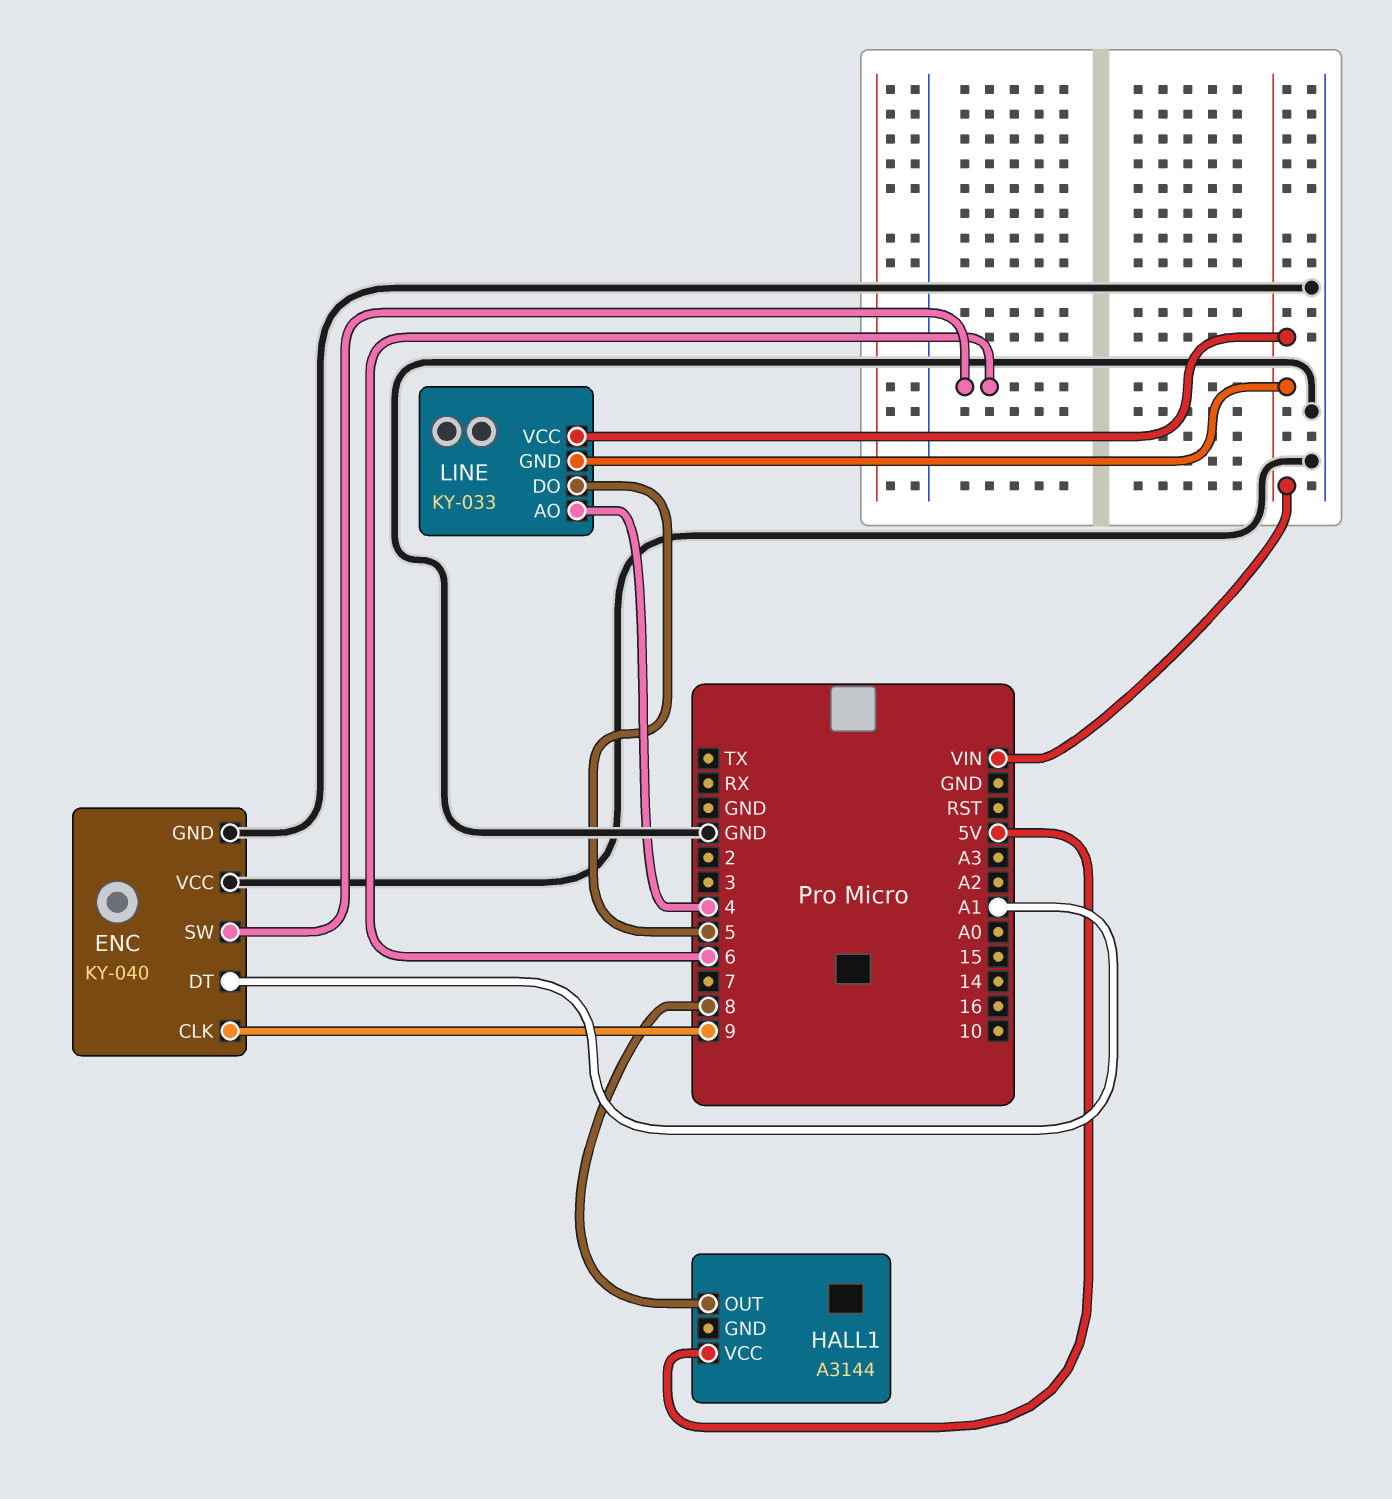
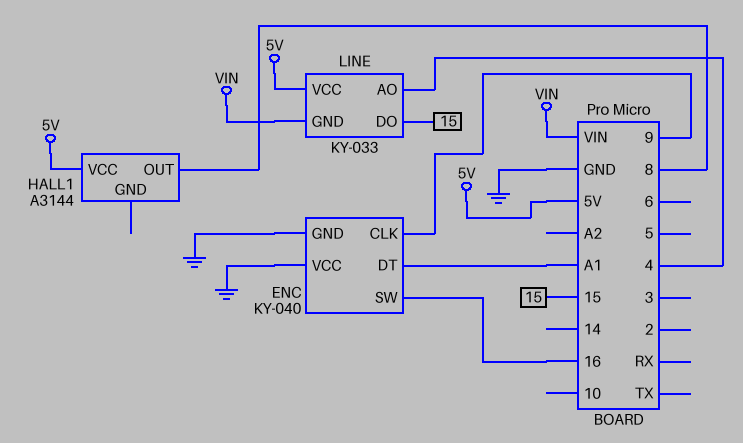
ENC pin SW: 6 -> 16
LINE pin DO: 5 -> 15
LINE pin VCC: VIN -> 5V

